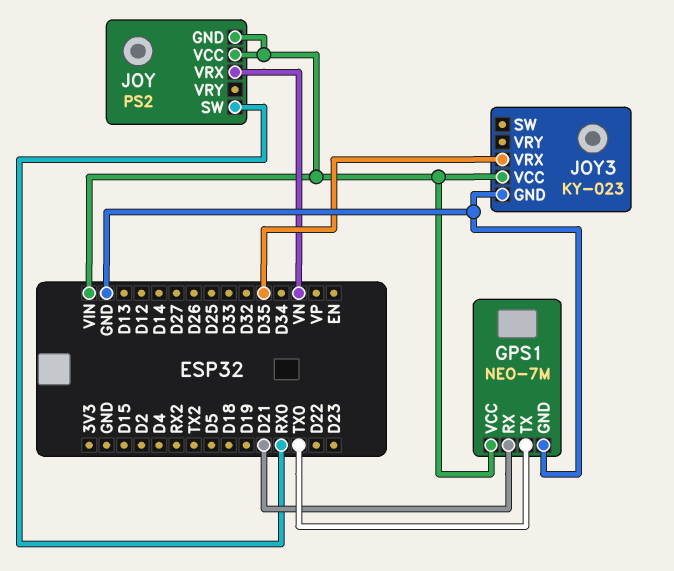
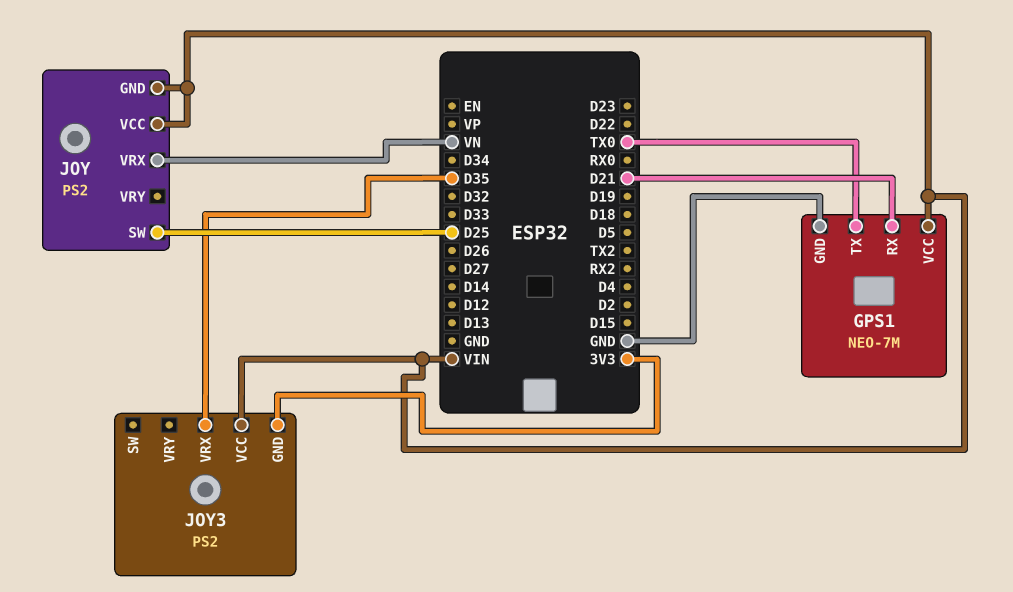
JOY pin SW: RX0 -> D25
JOY3: KY-023 -> PS2
JOY3 pin GND: GND -> 3V3

